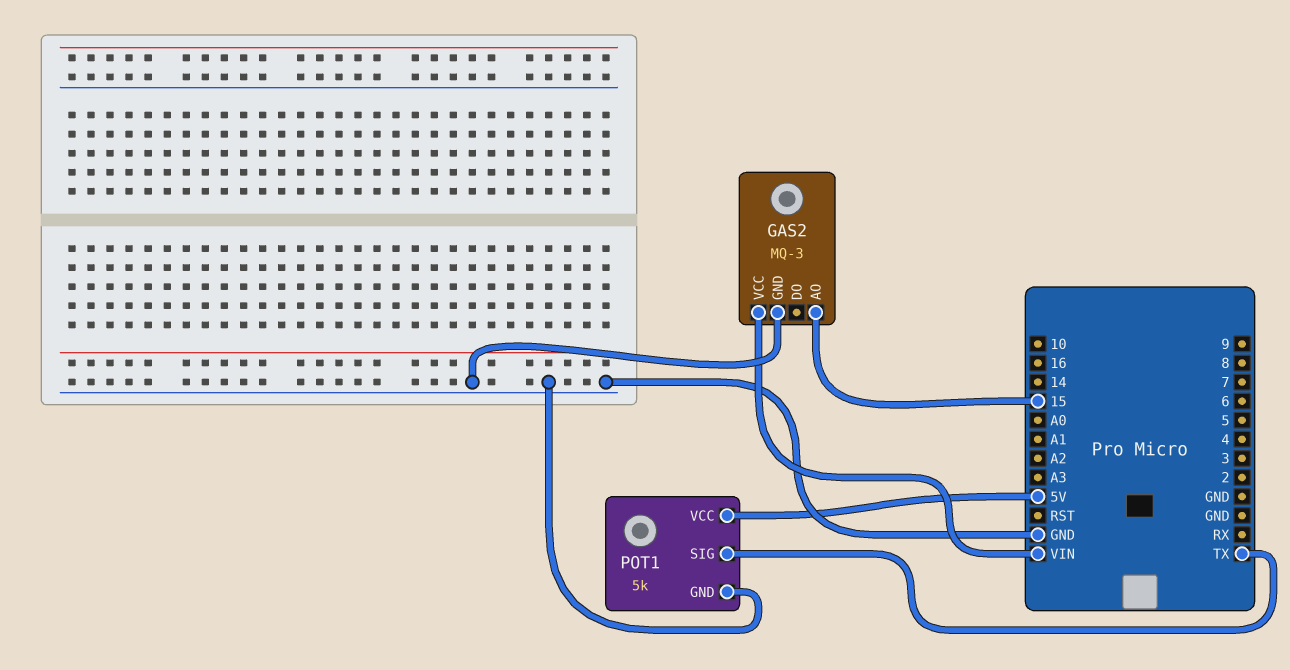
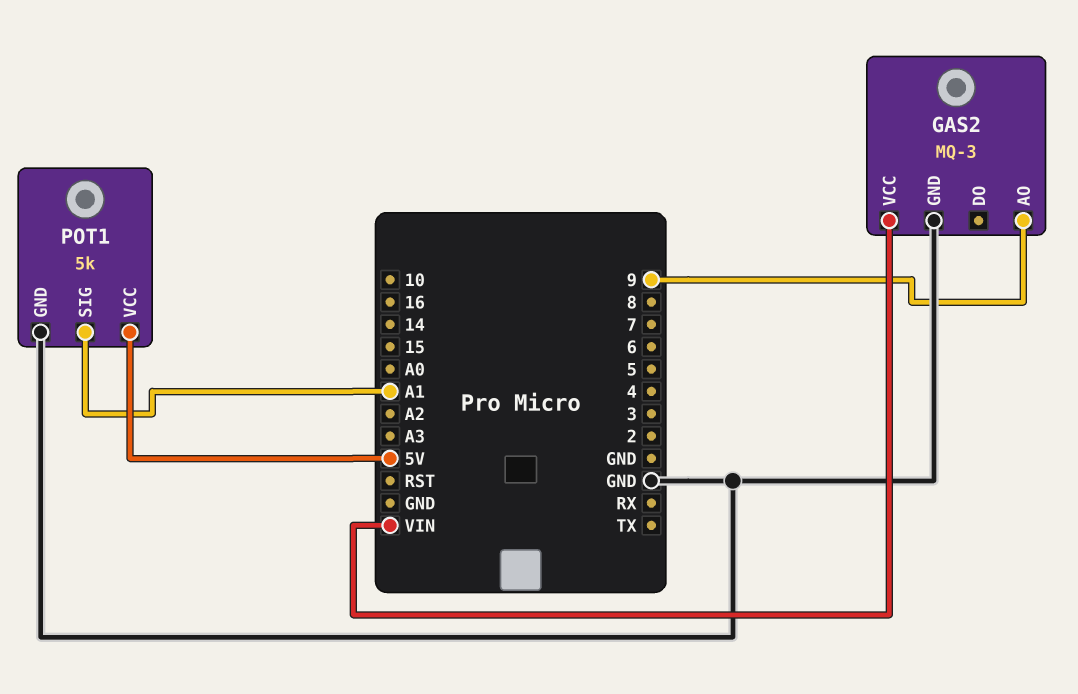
GAS2 pin AO: 15 -> 9
POT1 pin SIG: TX -> A1

